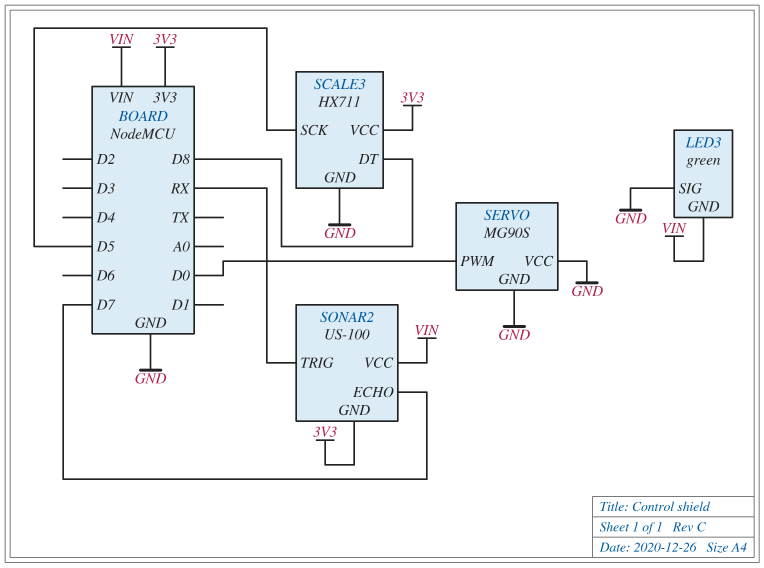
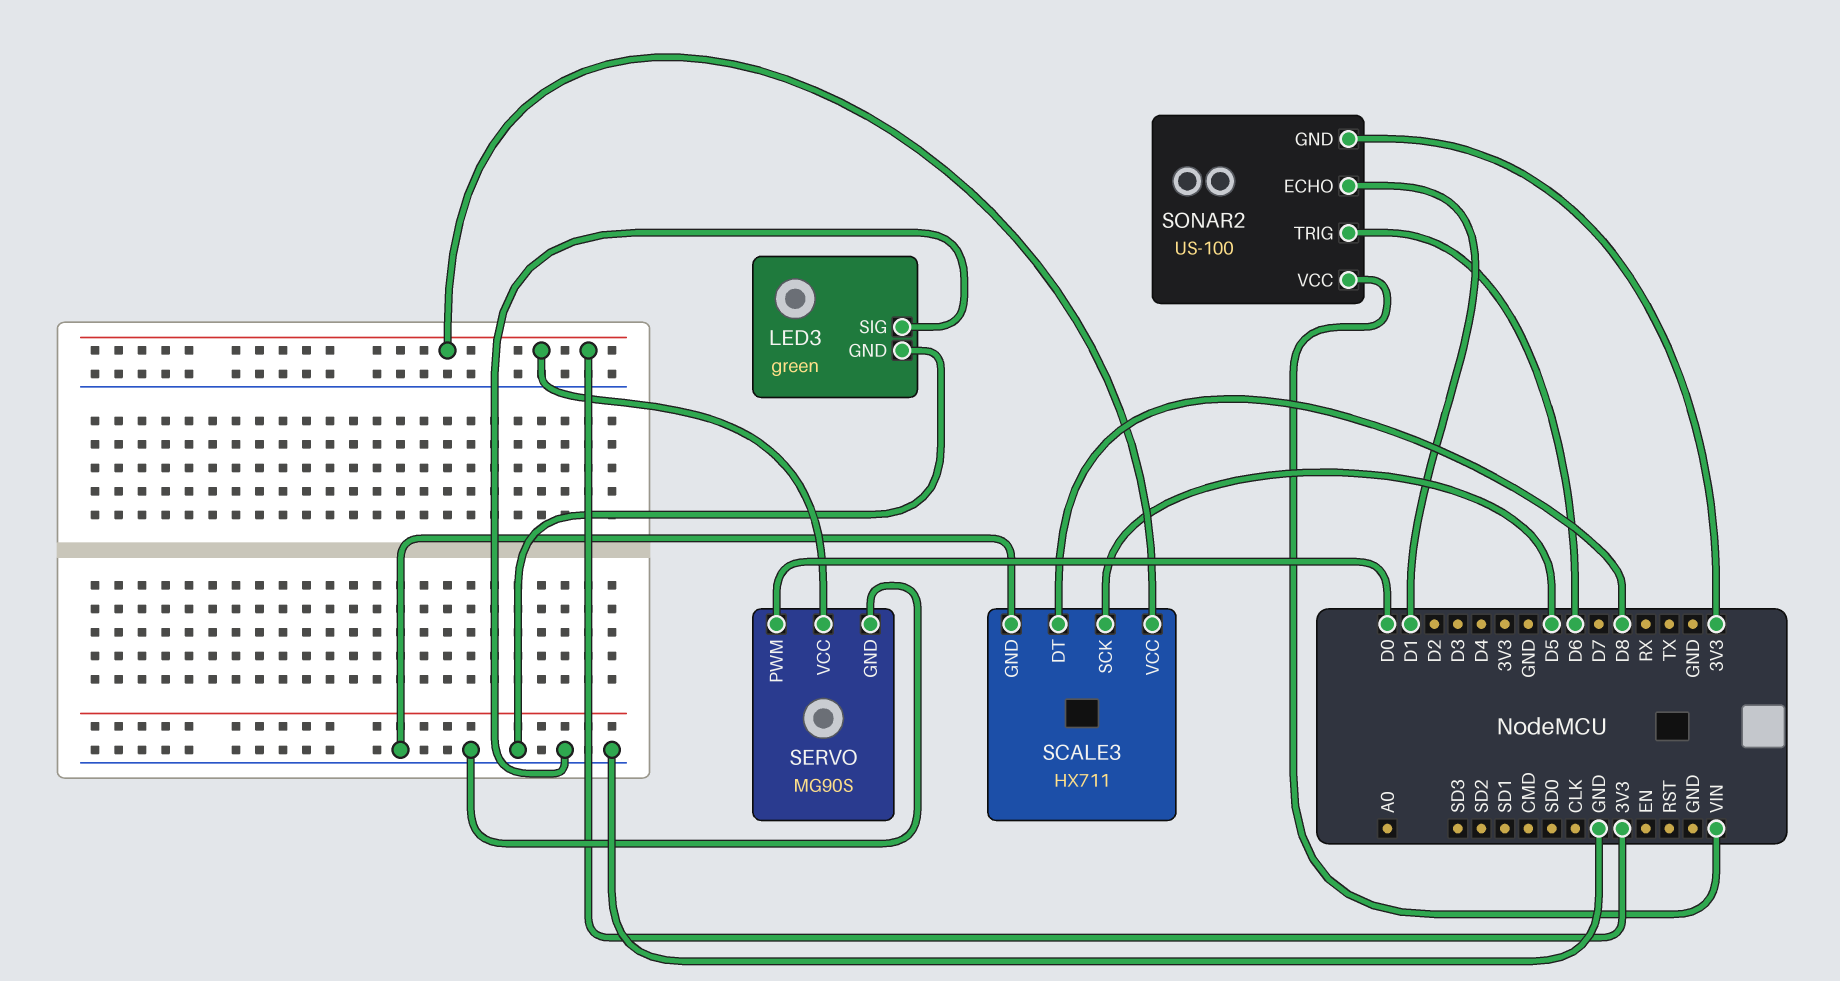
LED3 pin GND: VIN -> GND
SERVO pin VCC: GND -> 3V3
SONAR2 pin ECHO: D7 -> D1
SONAR2 pin TRIG: RX -> D6

